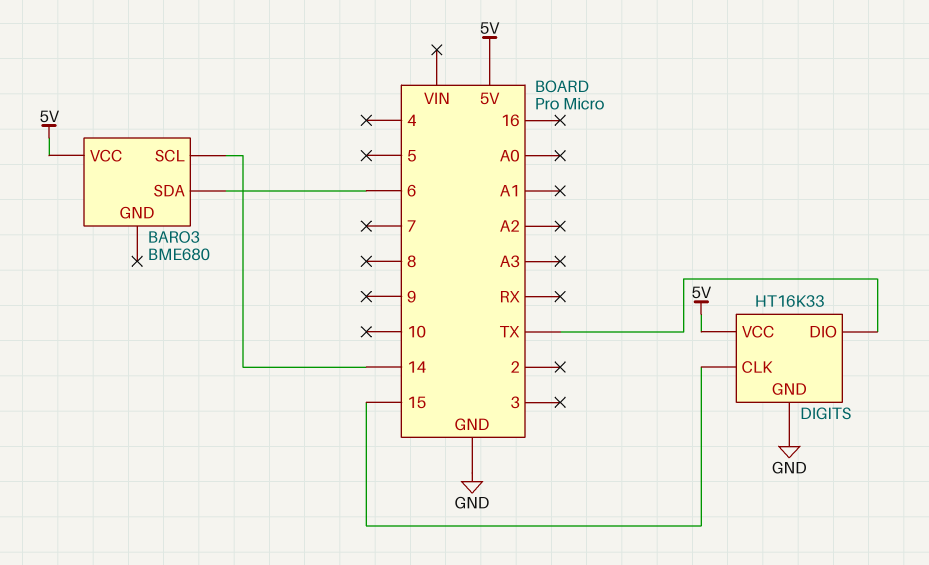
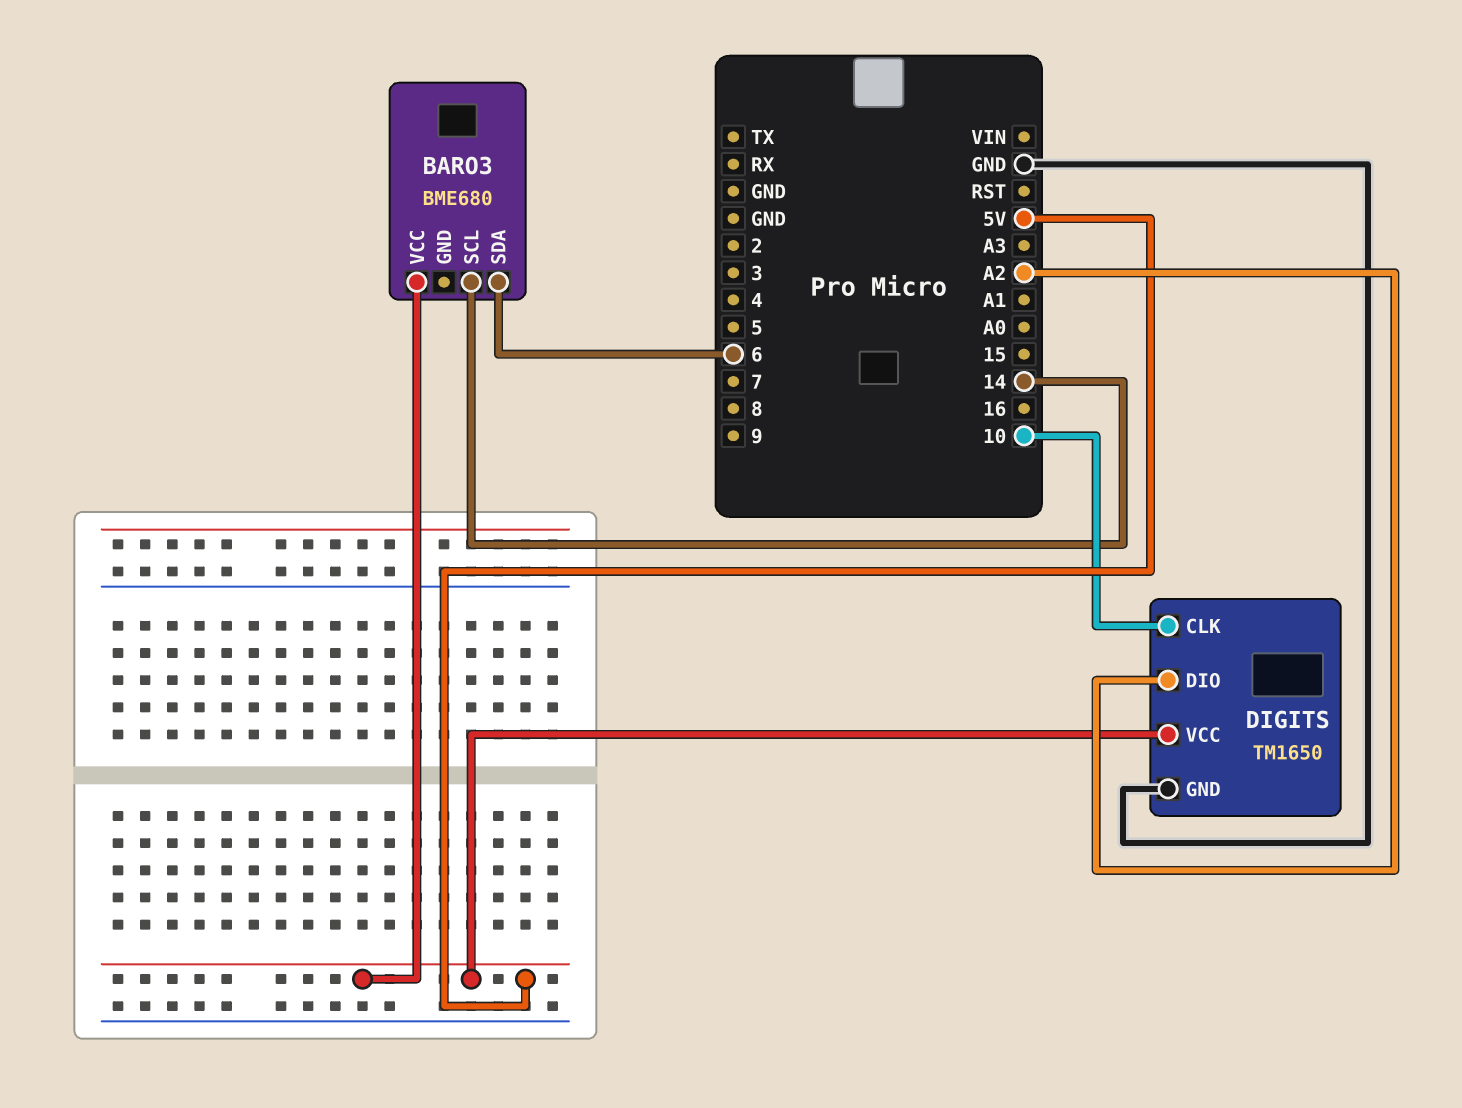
DIGITS: HT16K33 -> TM1650
DIGITS pin CLK: 15 -> 10
DIGITS pin DIO: TX -> A2

